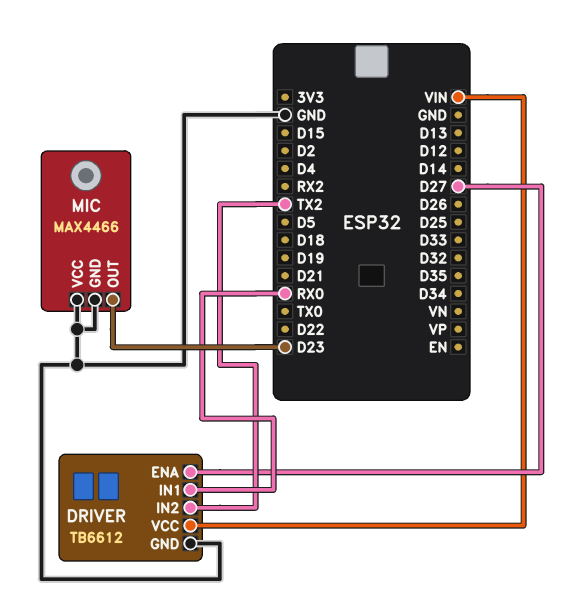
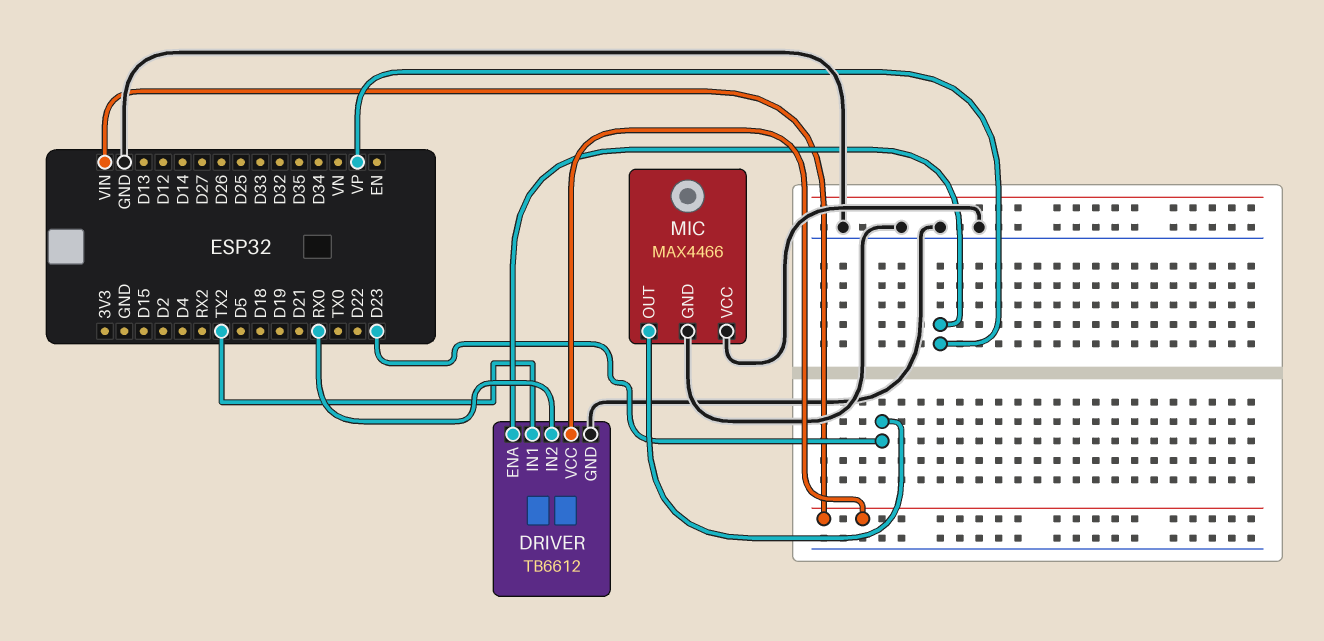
DRIVER pin ENA: D27 -> VP
DRIVER pin IN1: RX0 -> TX2
DRIVER pin IN2: TX2 -> RX0

